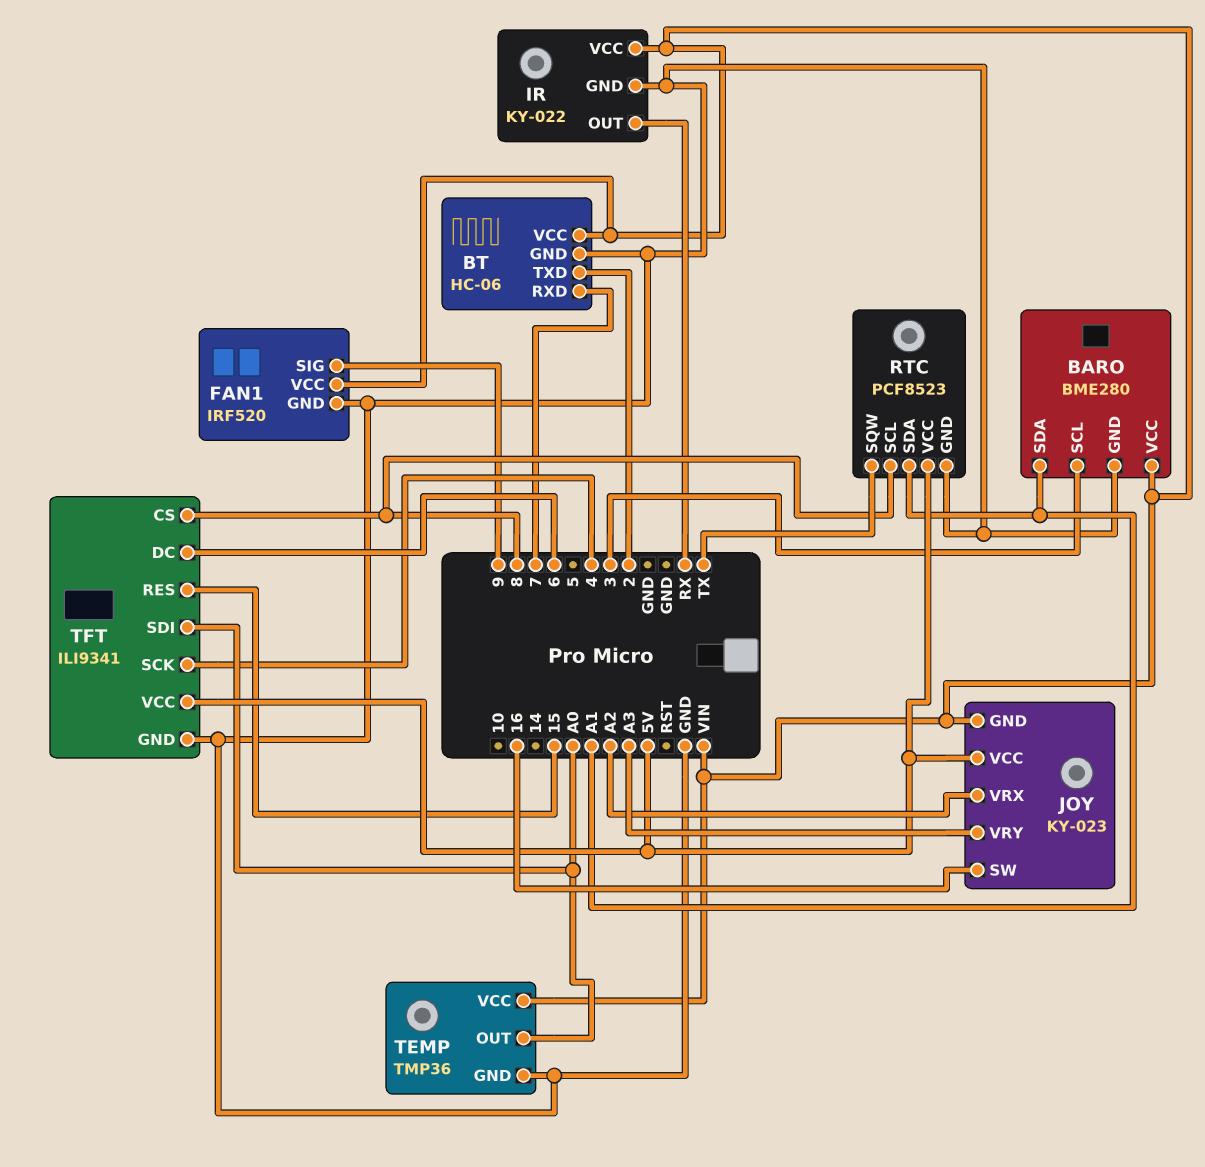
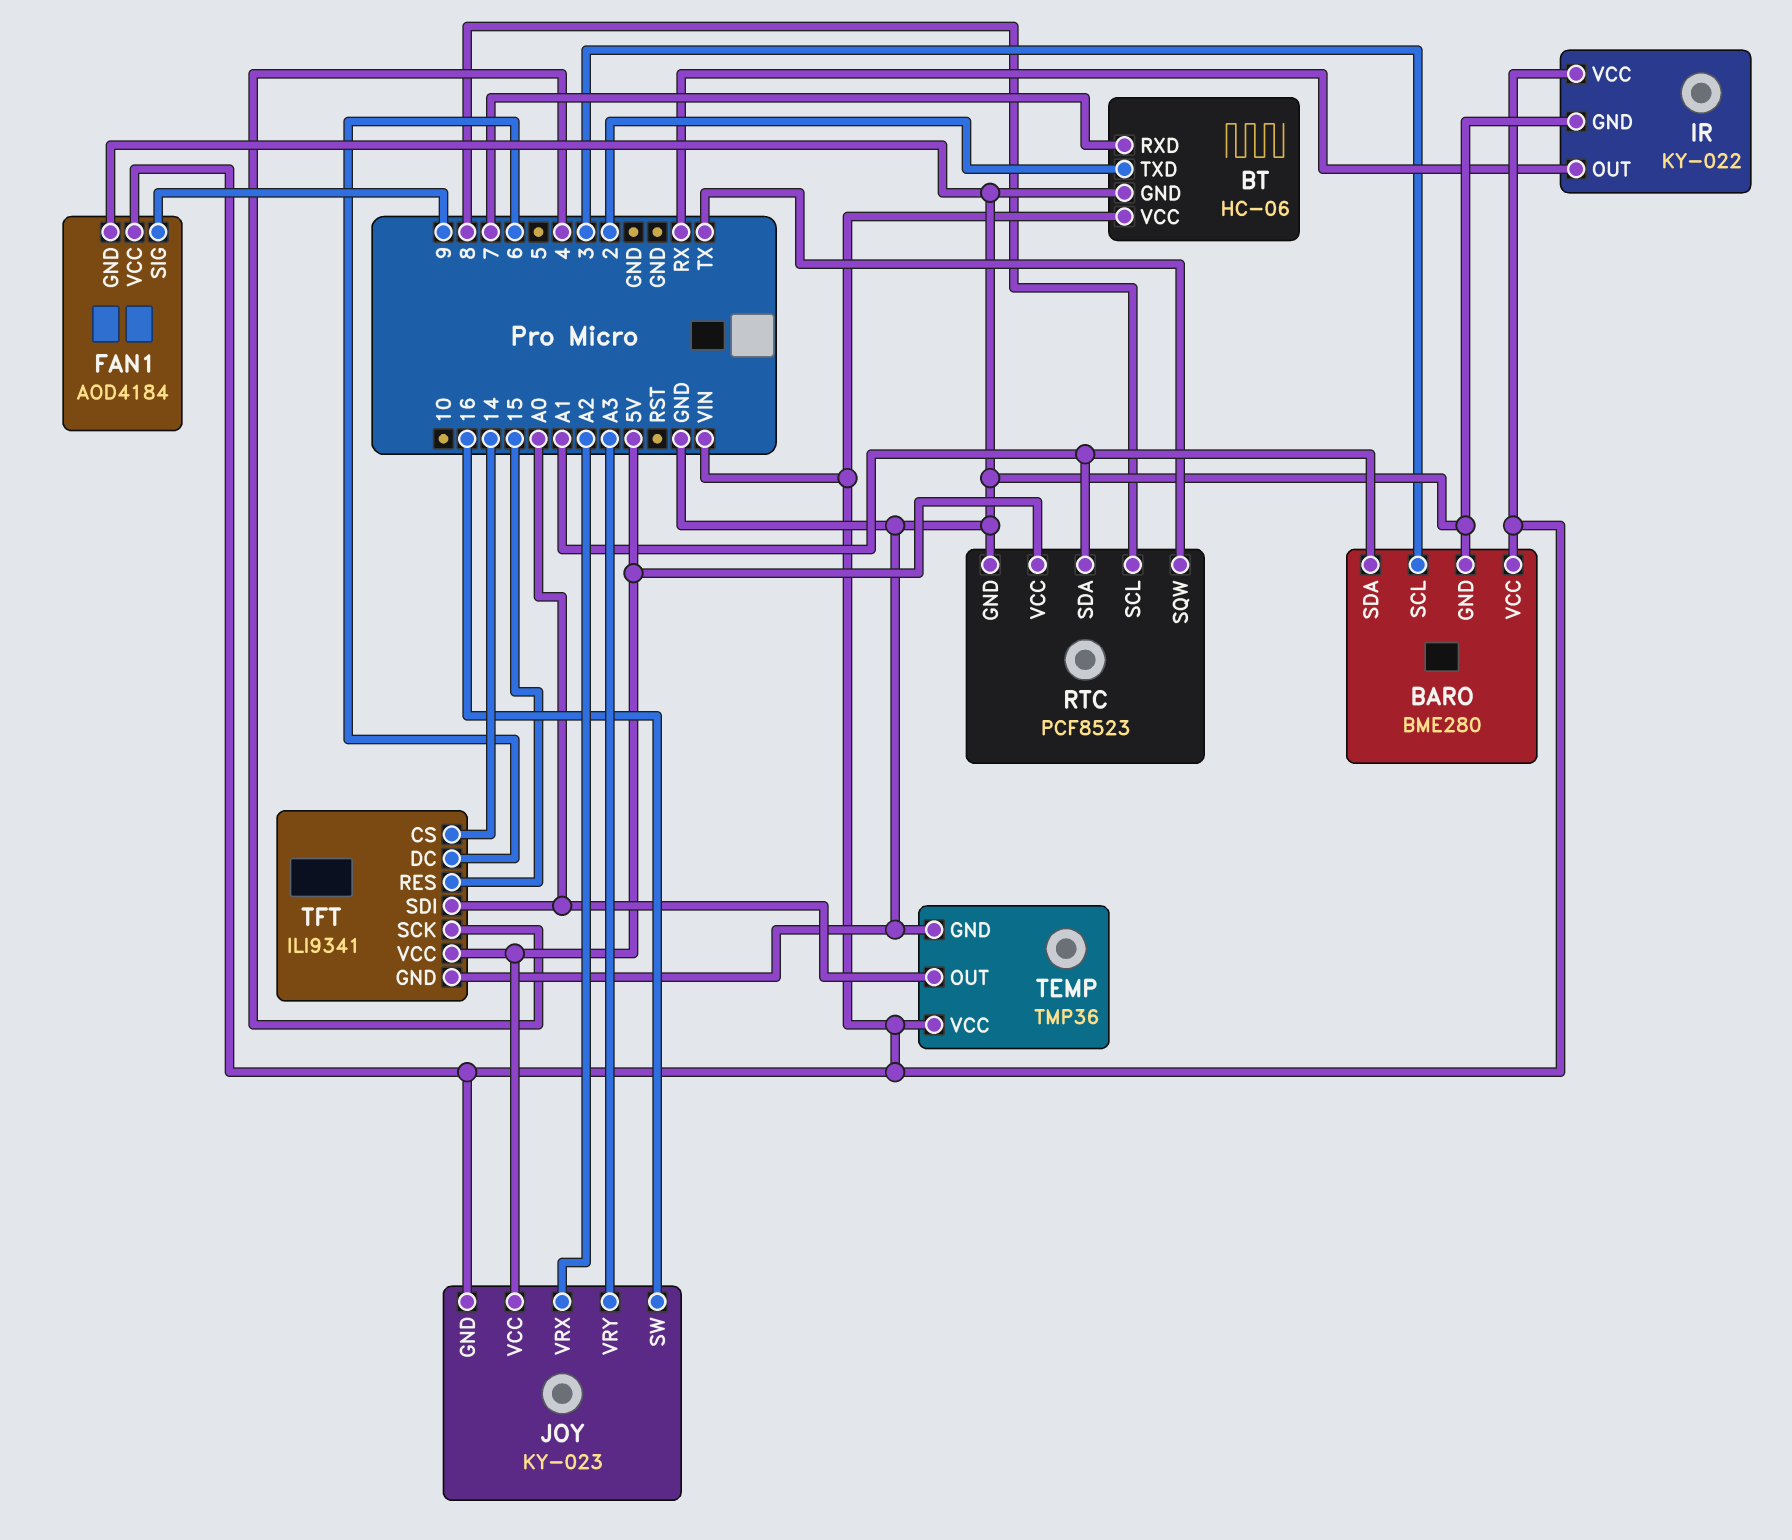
FAN1: IRF520 -> AOD4184
TFT pin CS: 8 -> 14

